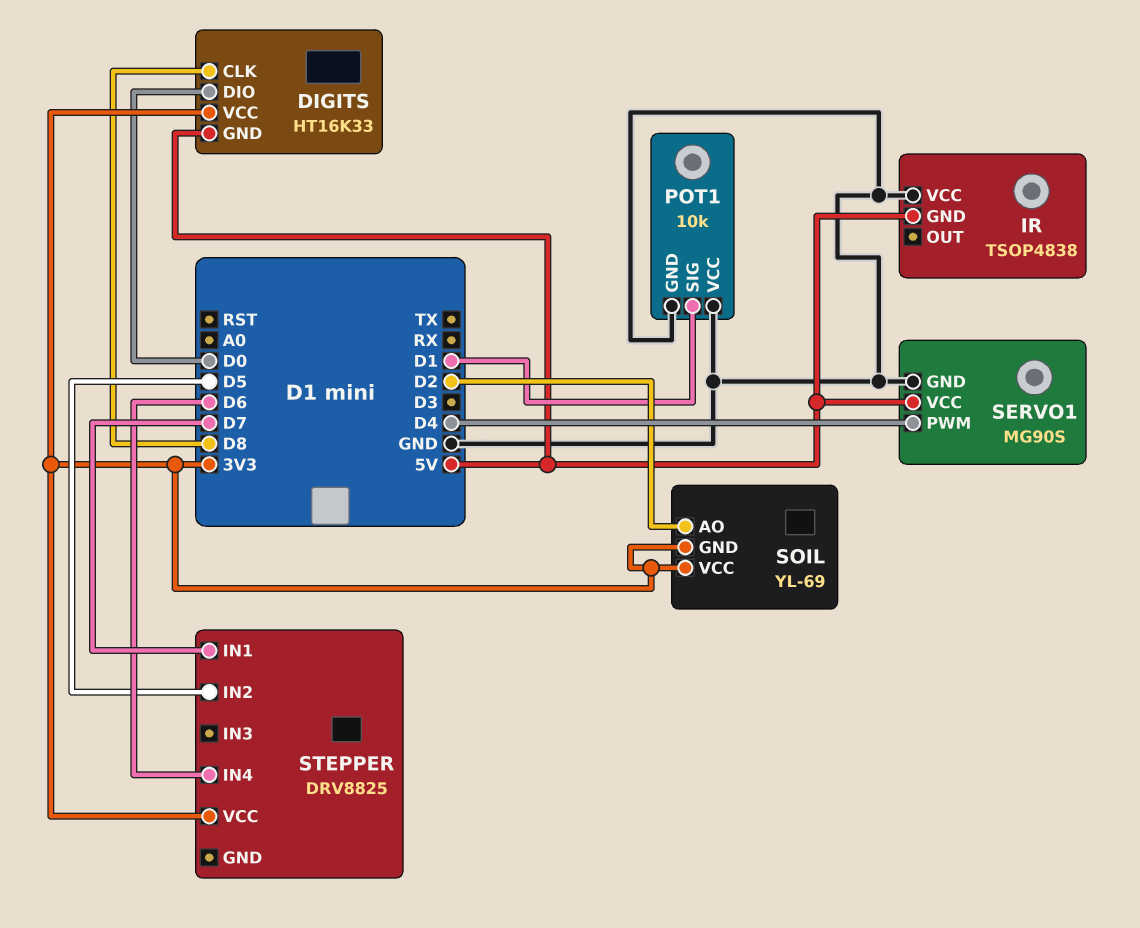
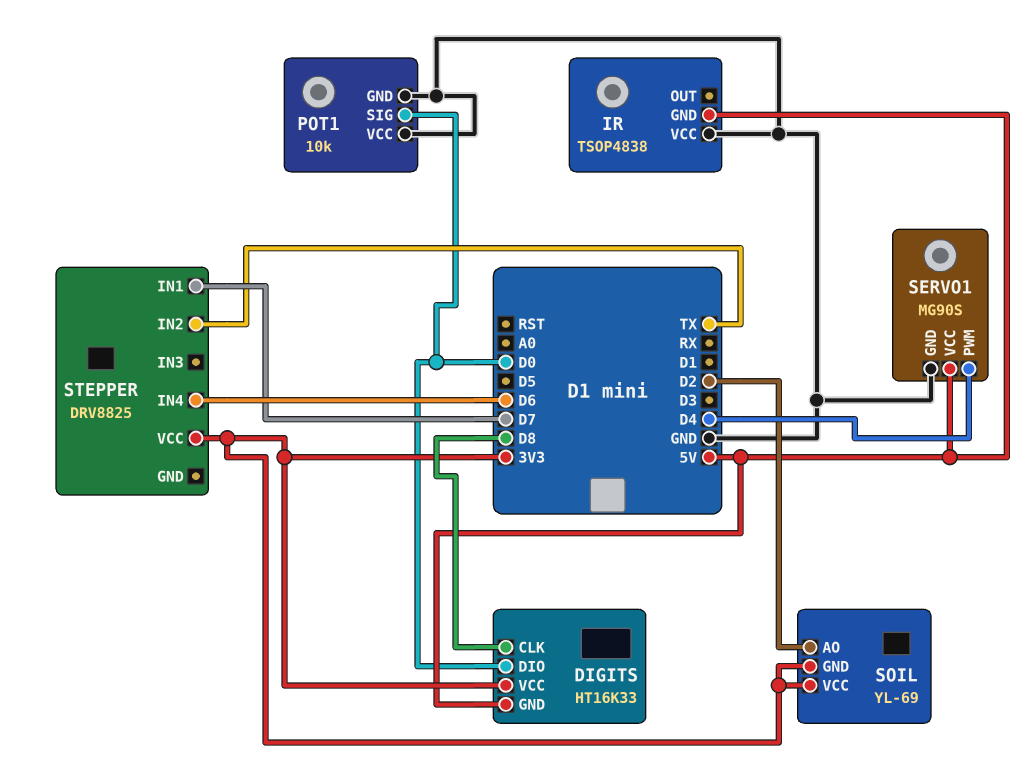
POT1 pin SIG: D1 -> D0
STEPPER pin IN2: D5 -> TX

